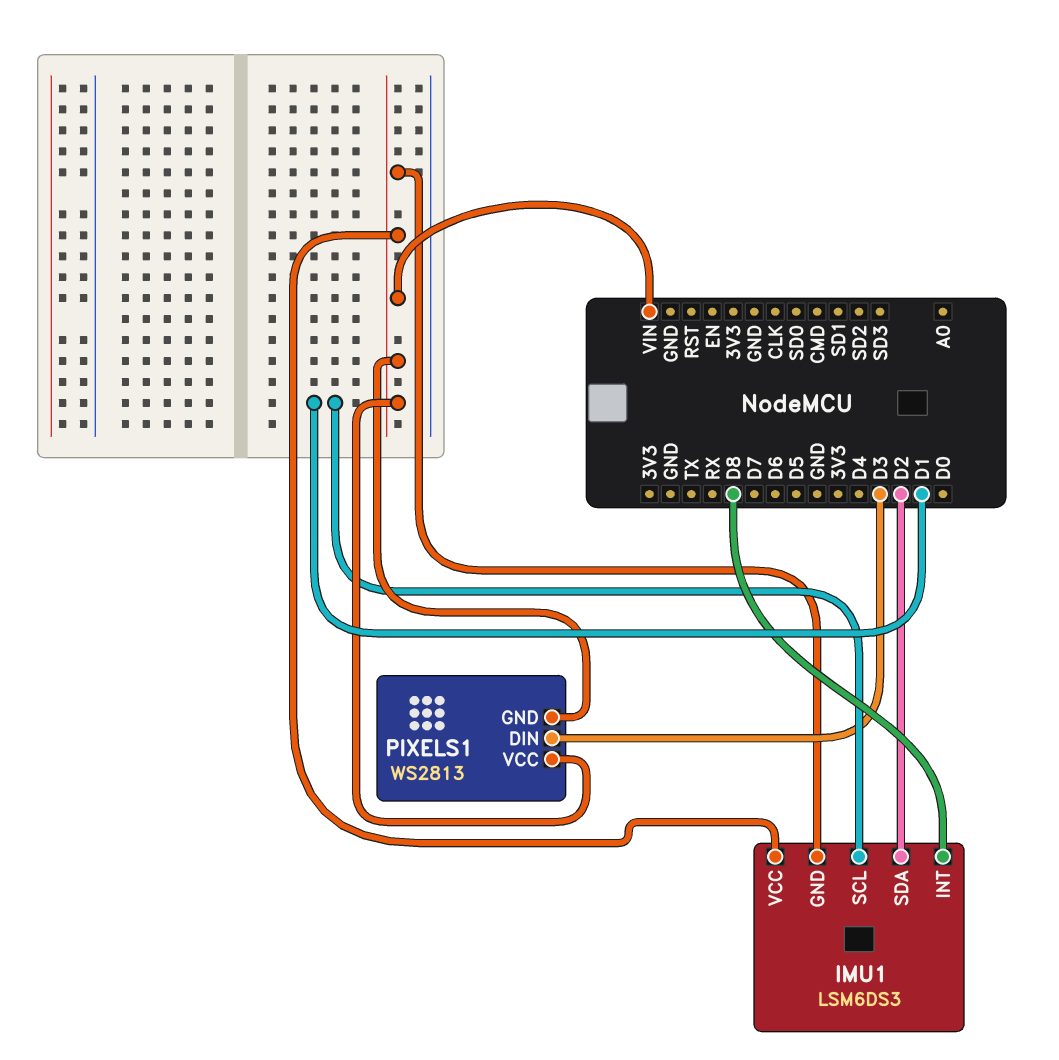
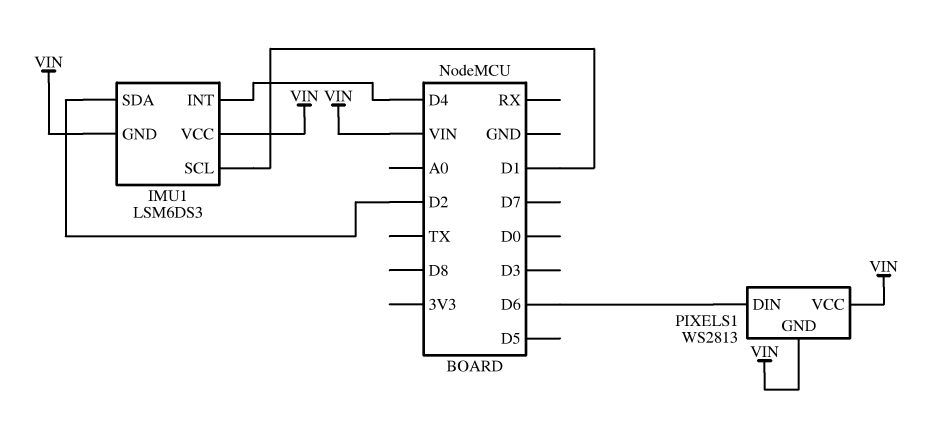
IMU1 pin INT: D8 -> D4
PIXELS1 pin DIN: D3 -> D6

